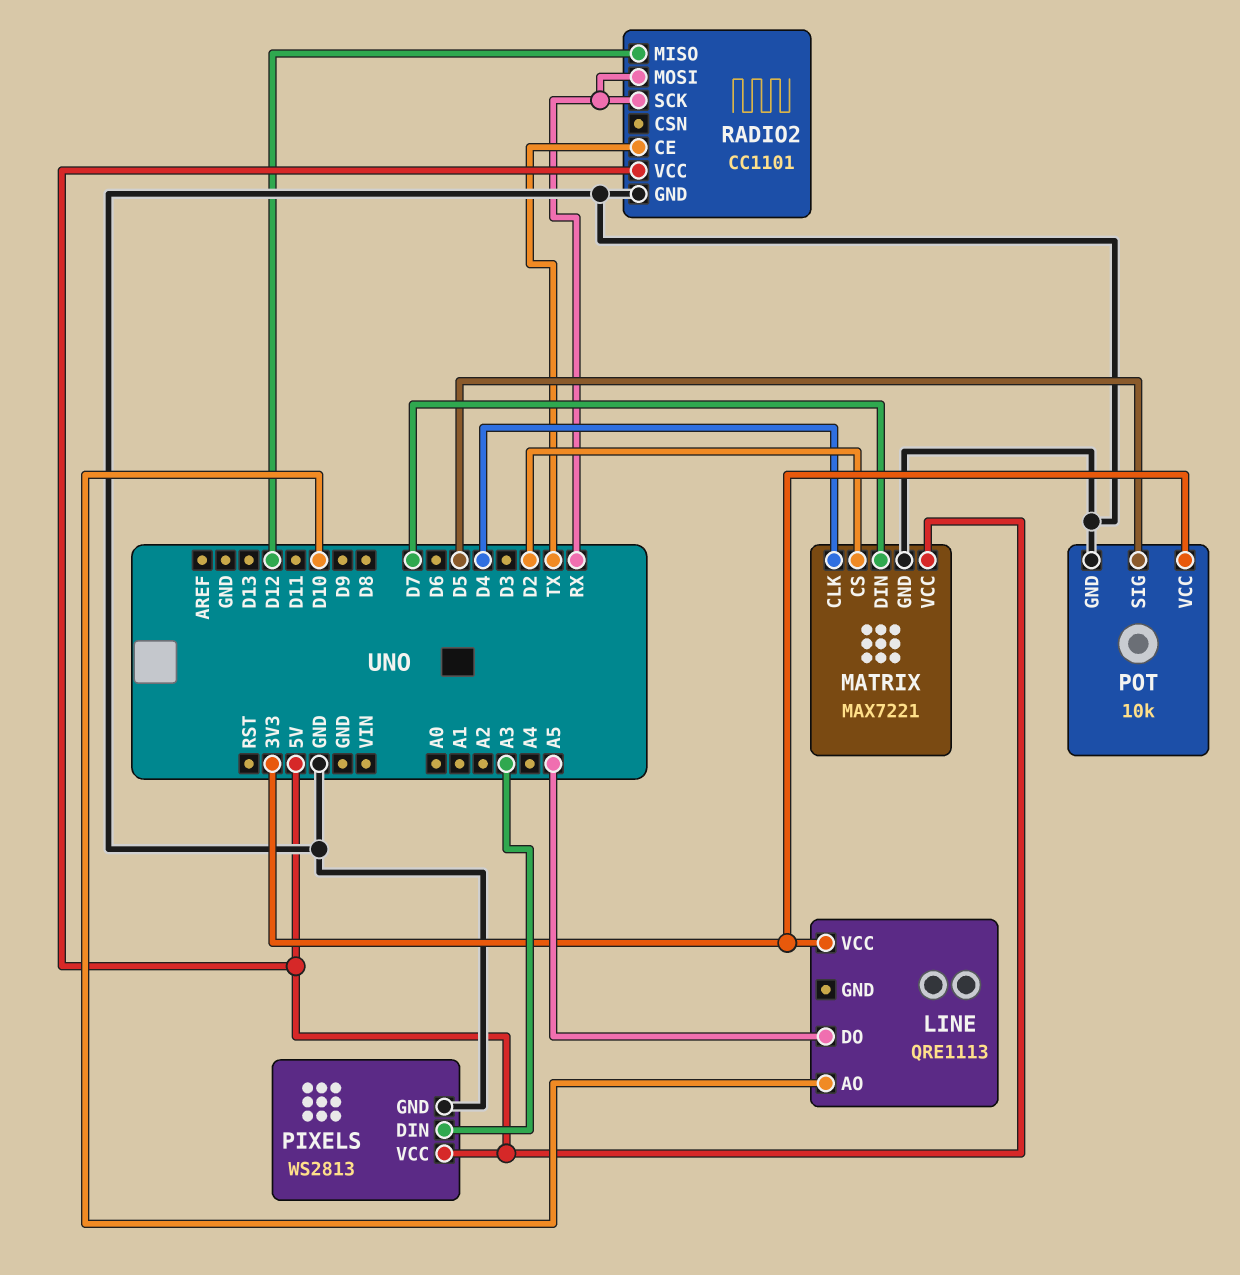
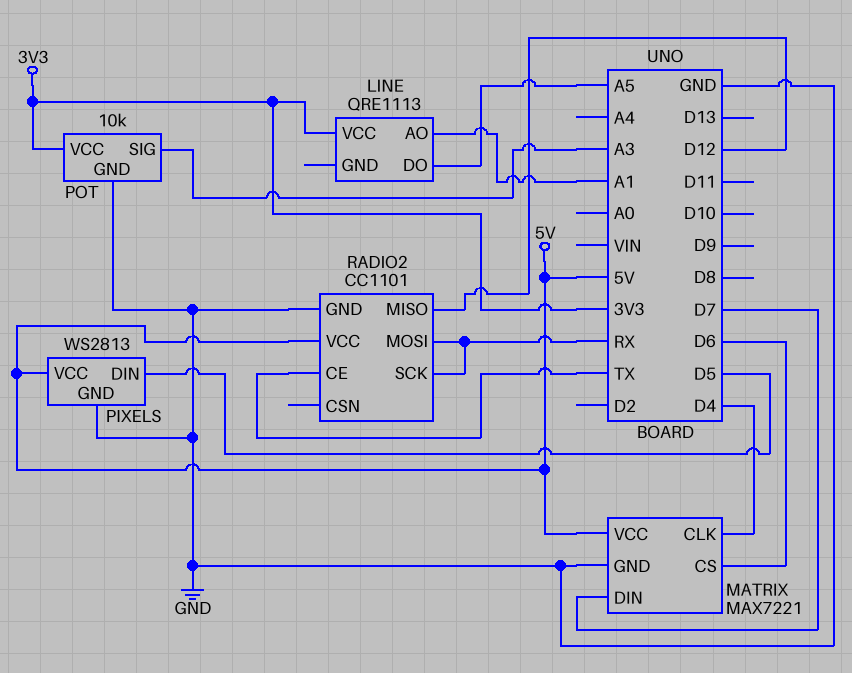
LINE pin AO: D10 -> A1
MATRIX pin CS: D2 -> D6
PIXELS pin DIN: A3 -> D5
POT pin SIG: D5 -> A3

